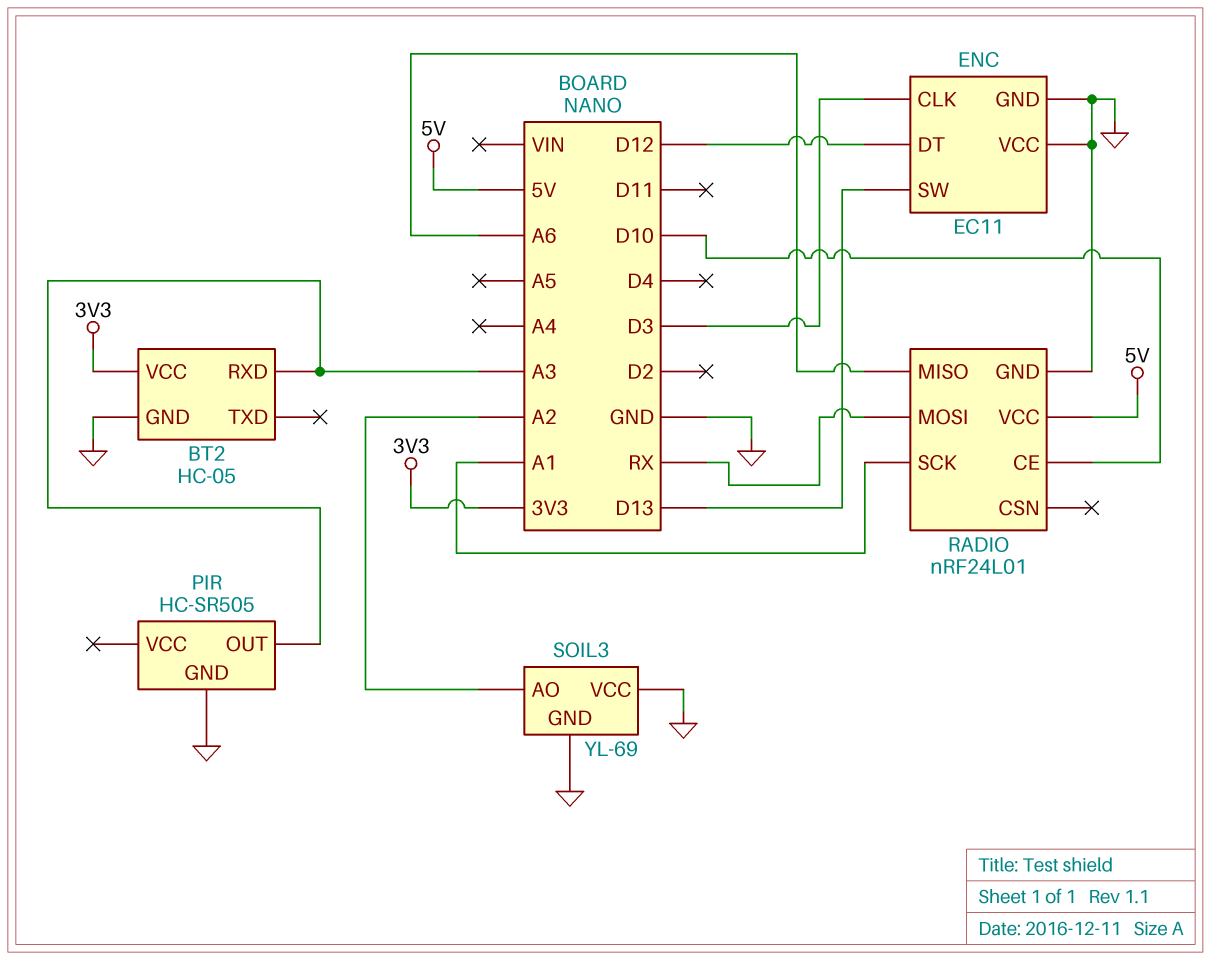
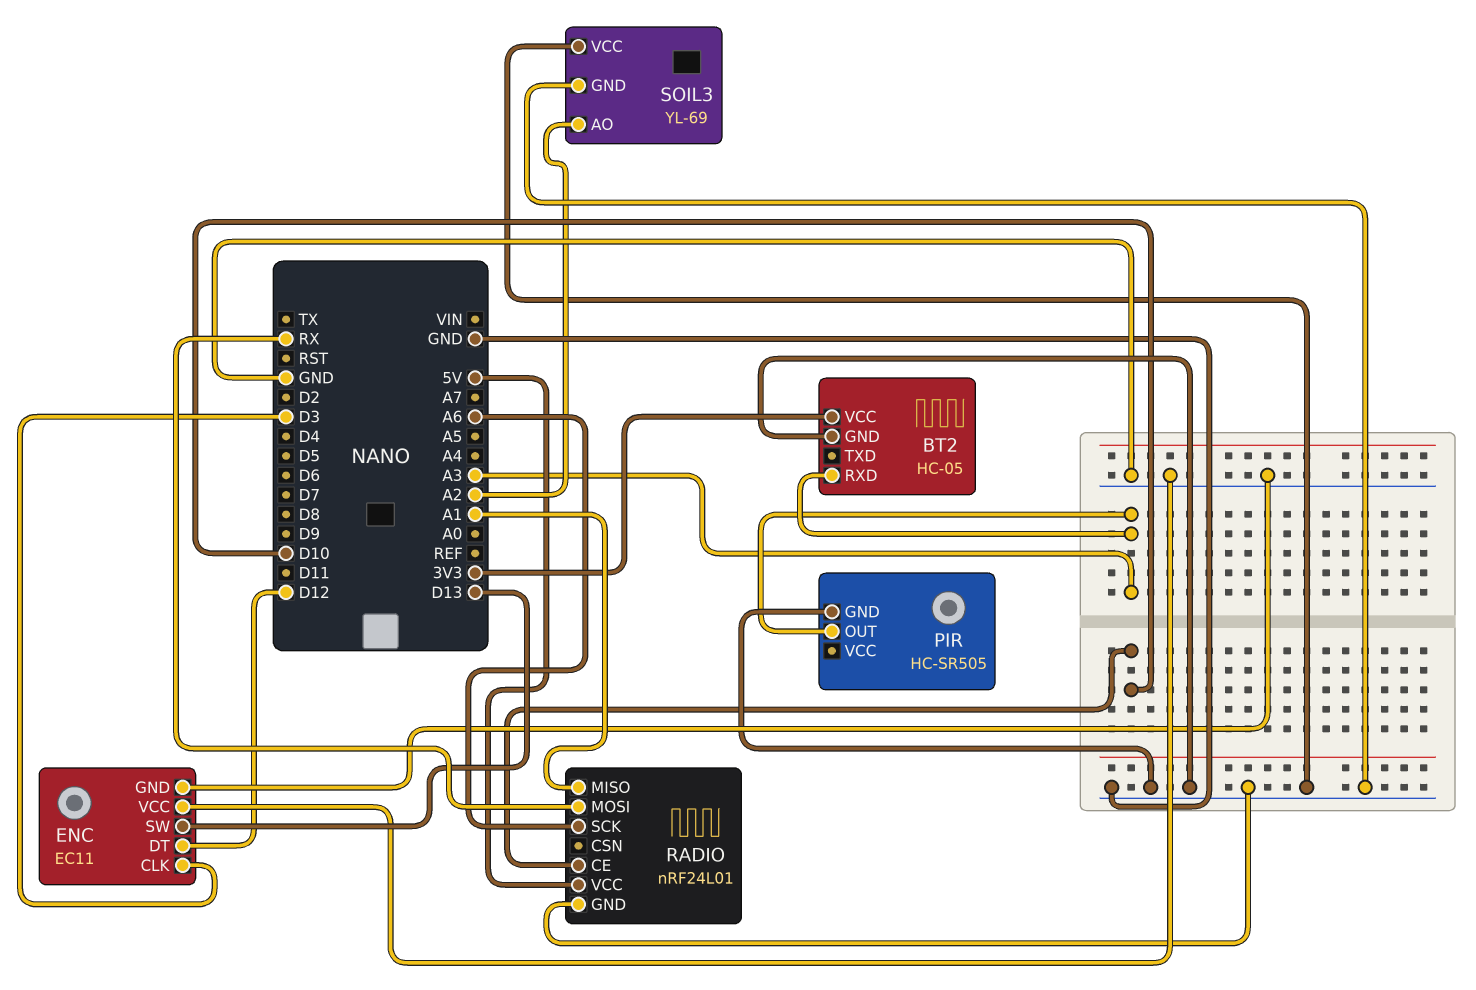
RADIO pin MISO: A6 -> A1
RADIO pin SCK: A1 -> A6

